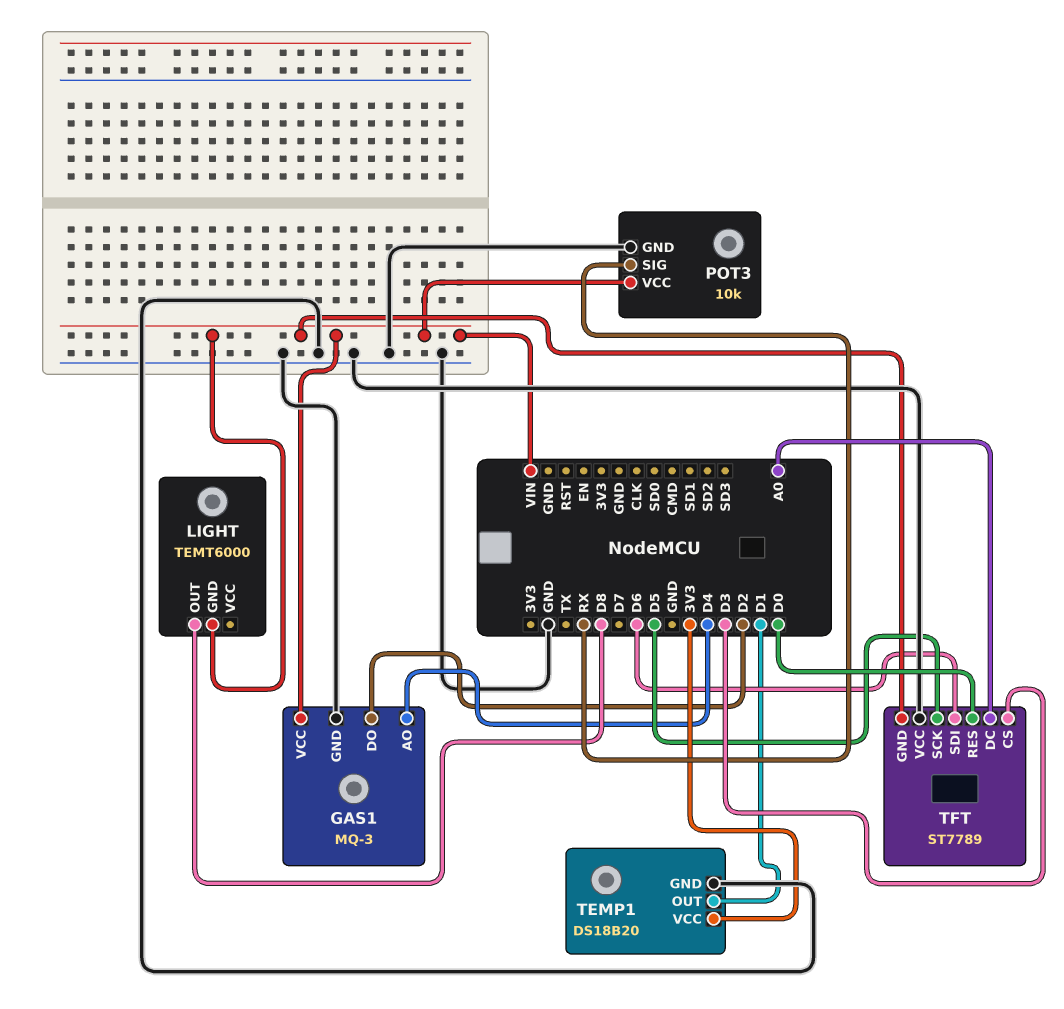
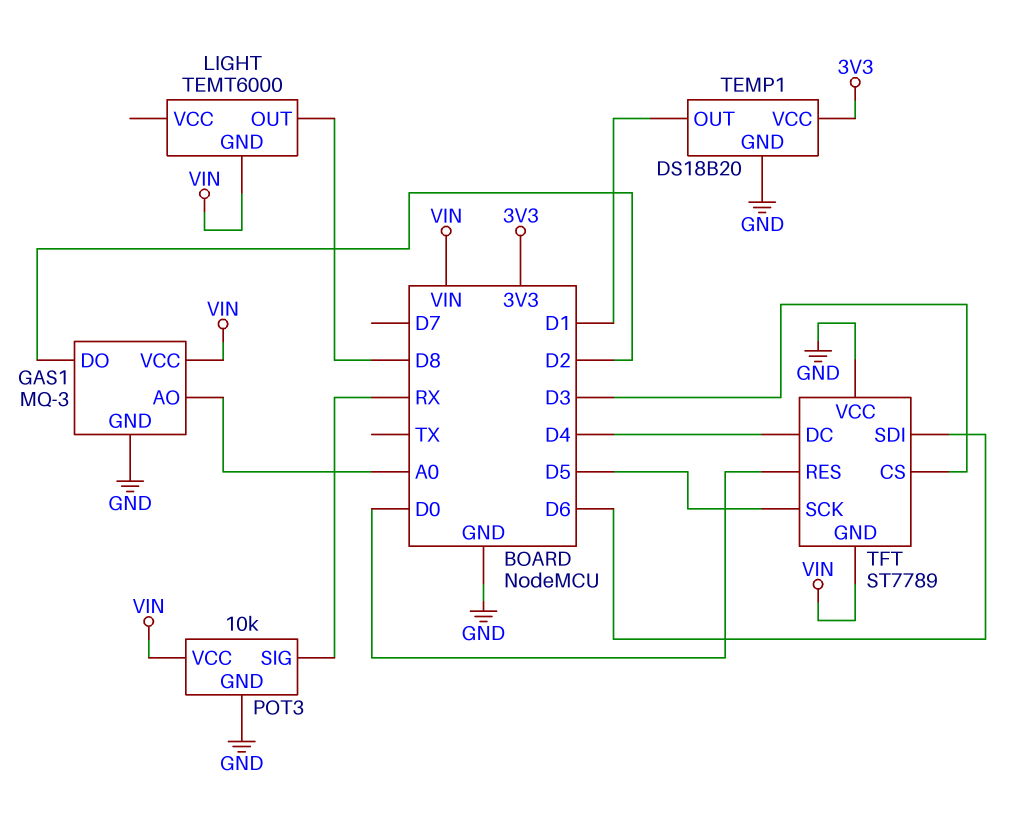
GAS1 pin AO: D4 -> A0
TFT pin DC: A0 -> D4

